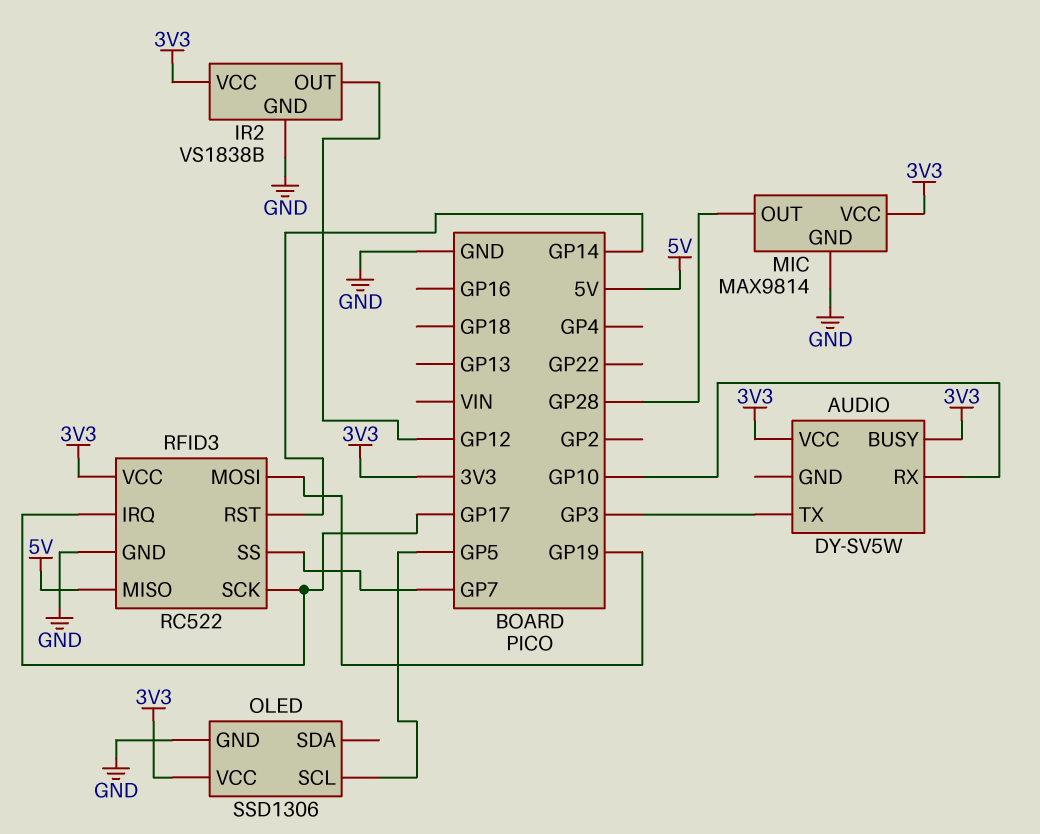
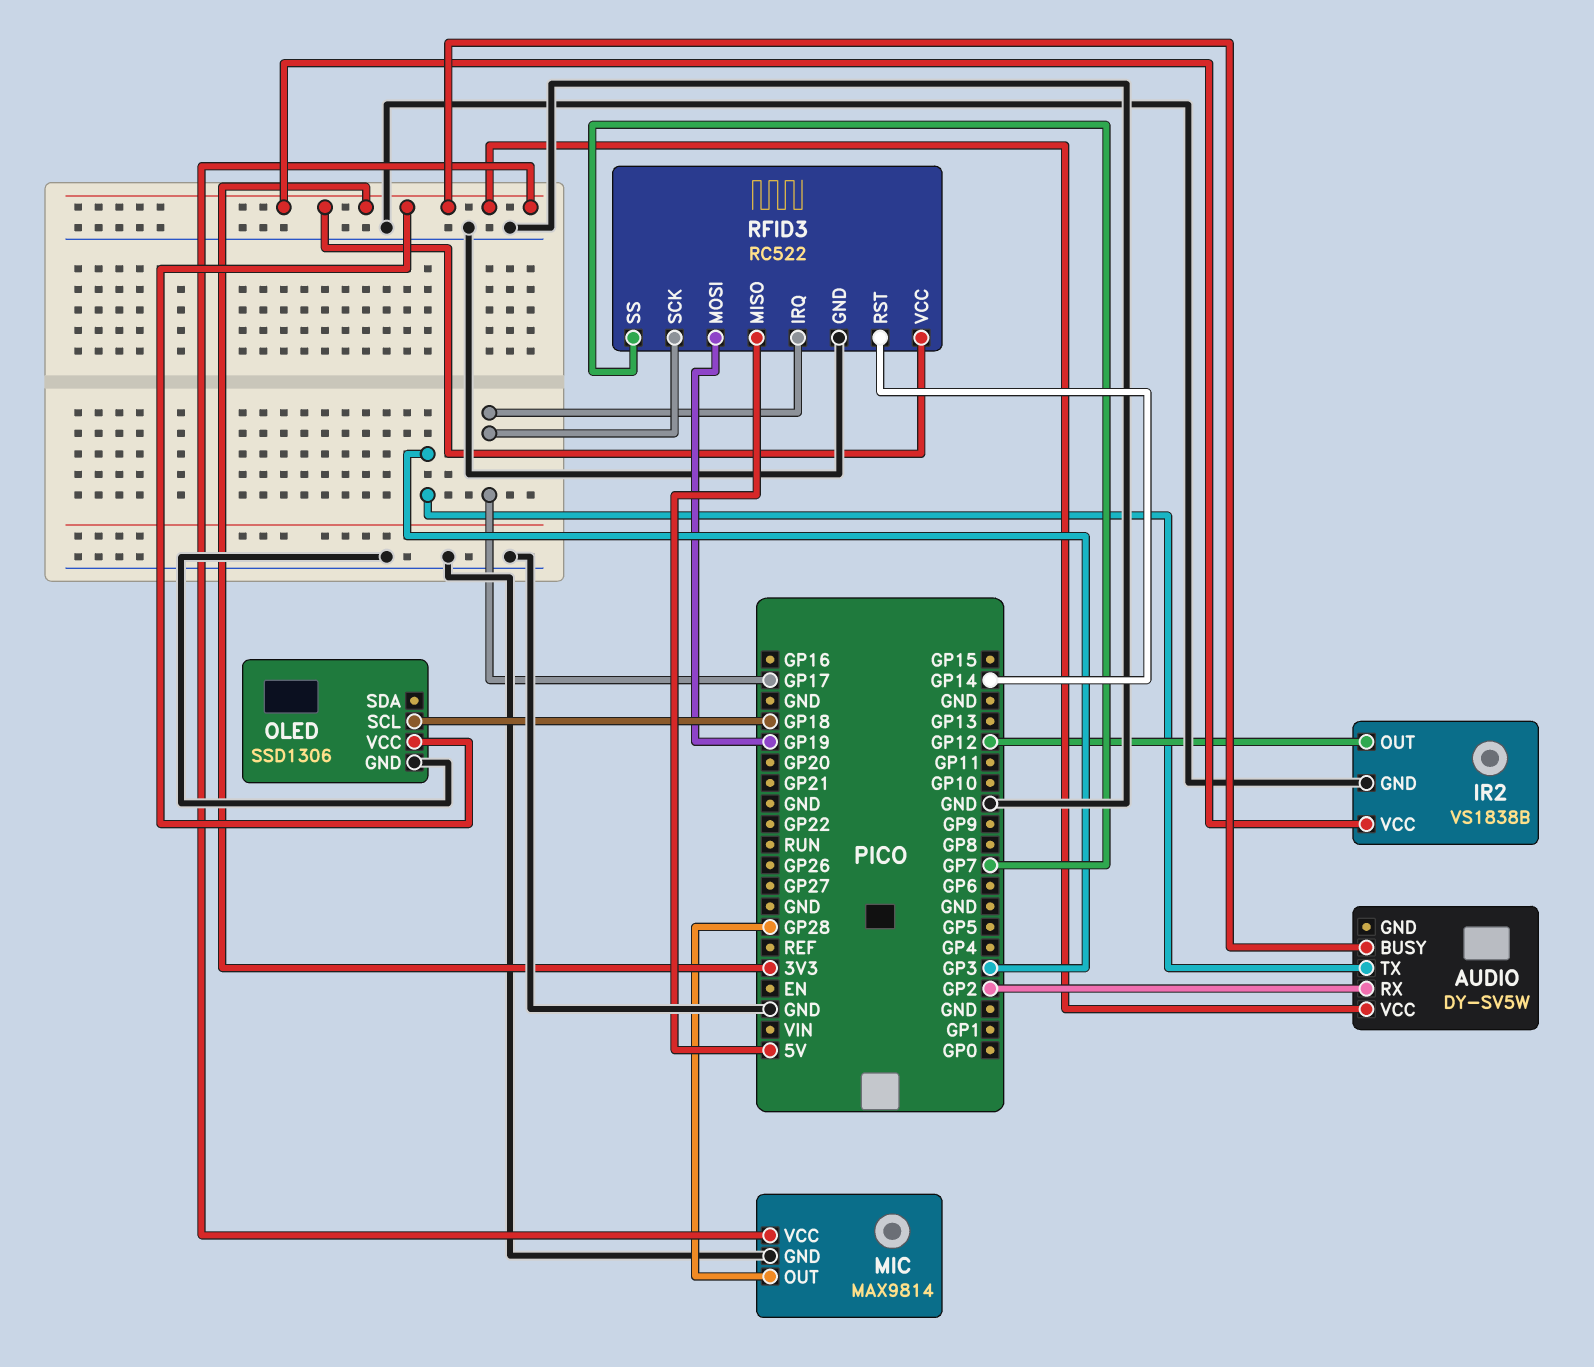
AUDIO pin RX: GP10 -> GP2
OLED pin SCL: GP5 -> GP18

